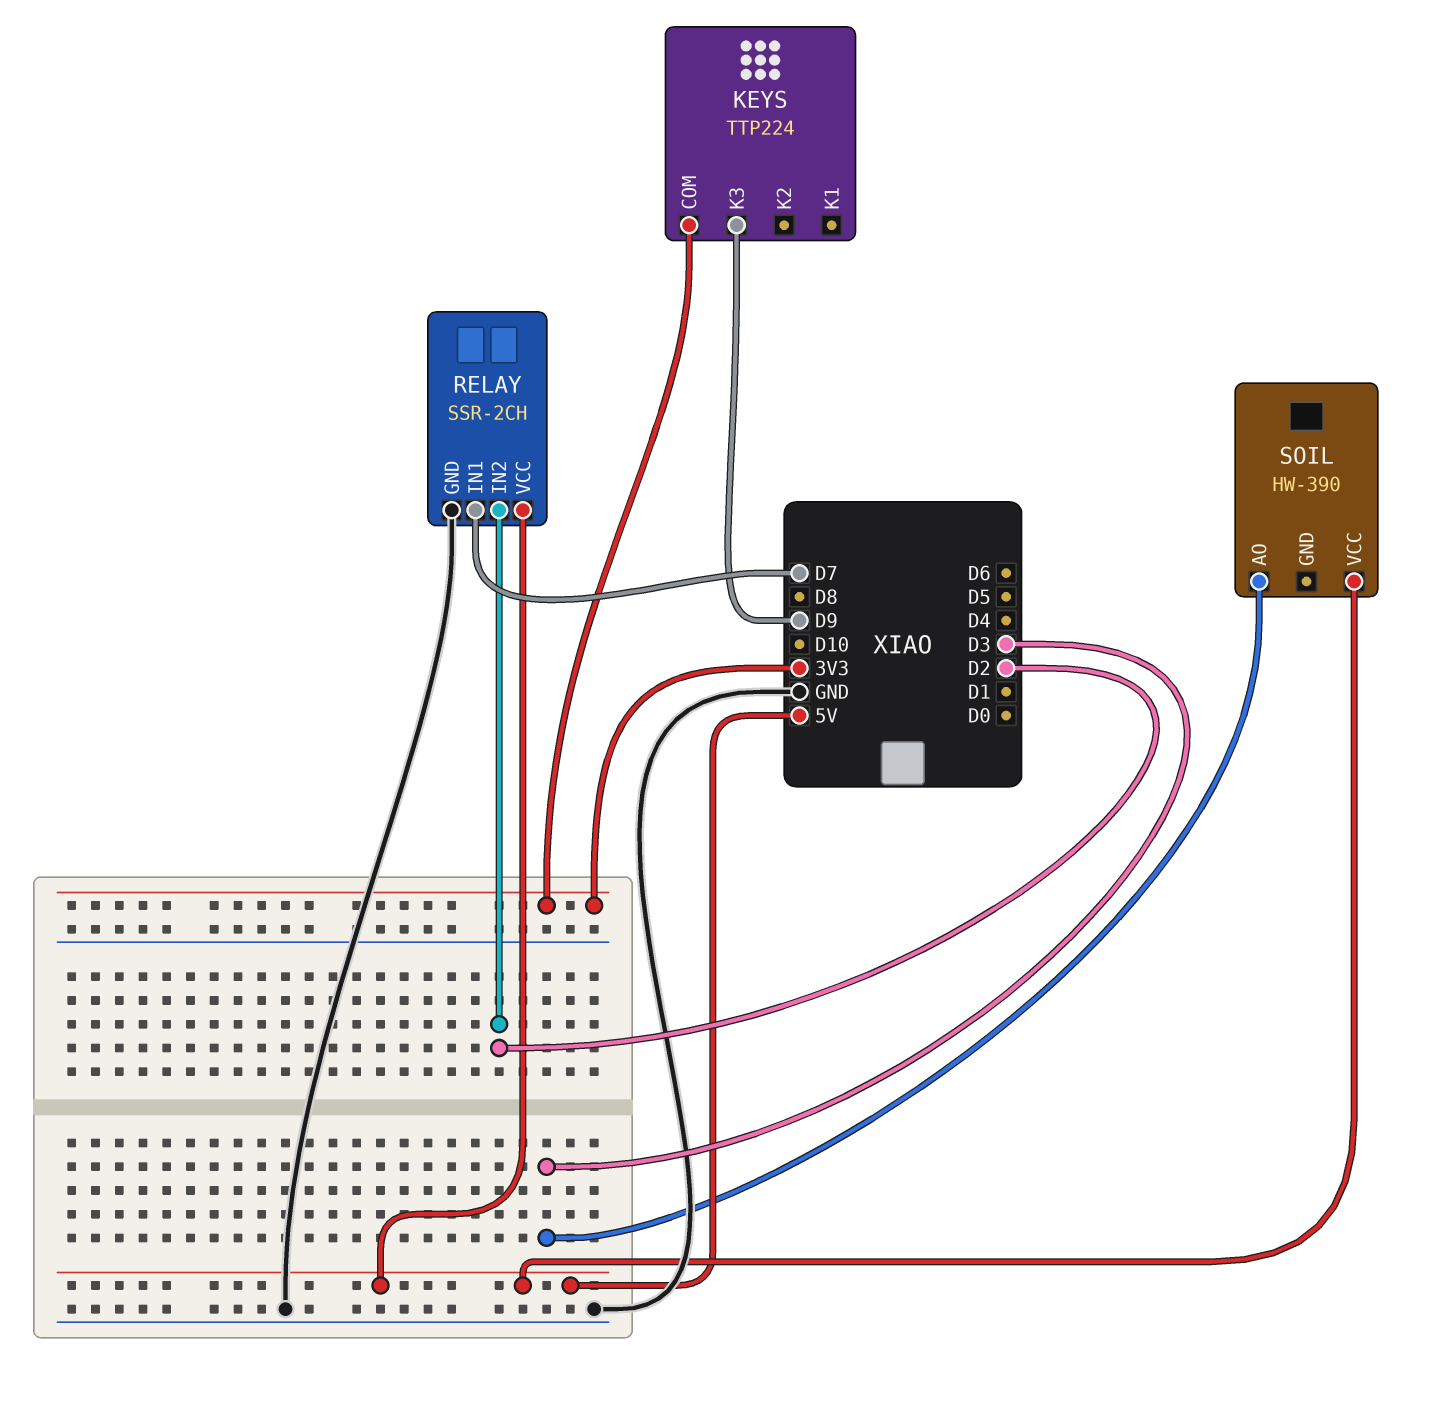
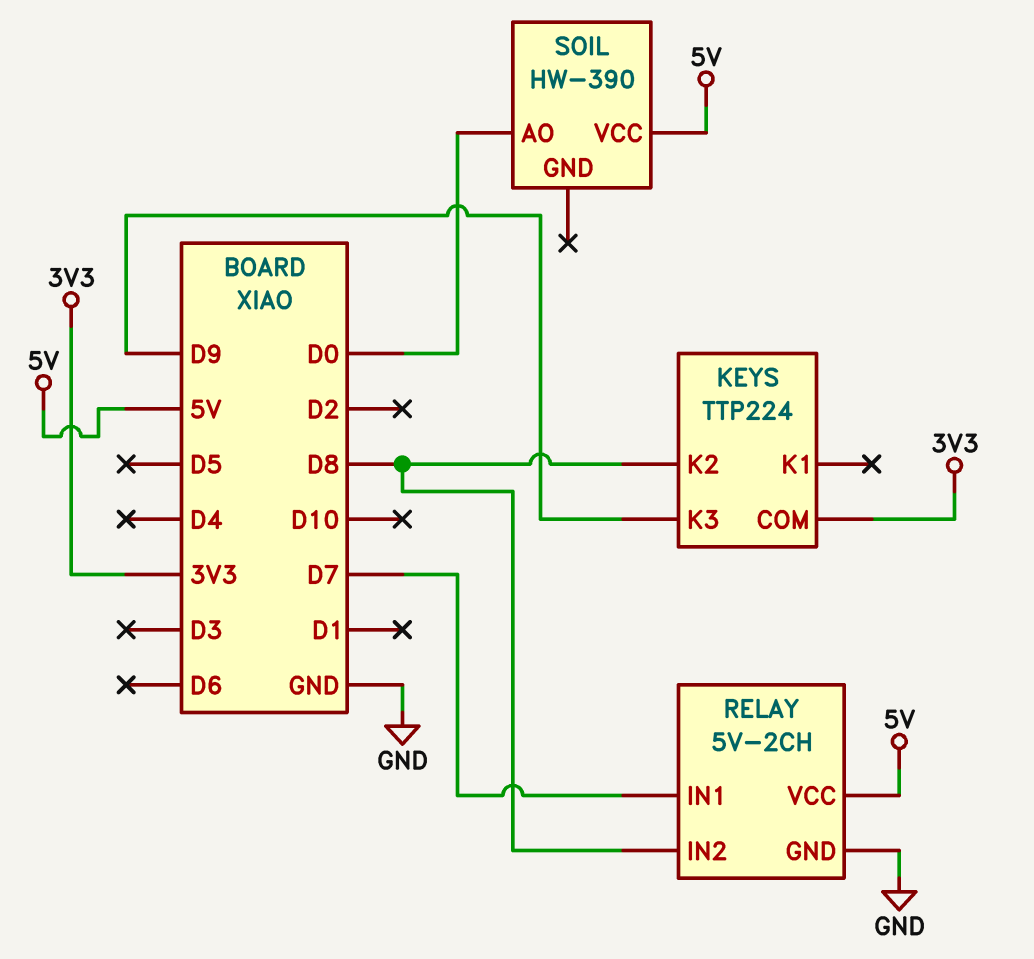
KEYS pin K2: none -> D8
RELAY: SSR-2CH -> 5V-2CH
RELAY pin IN2: D2 -> D8
SOIL pin AO: D3 -> D0

